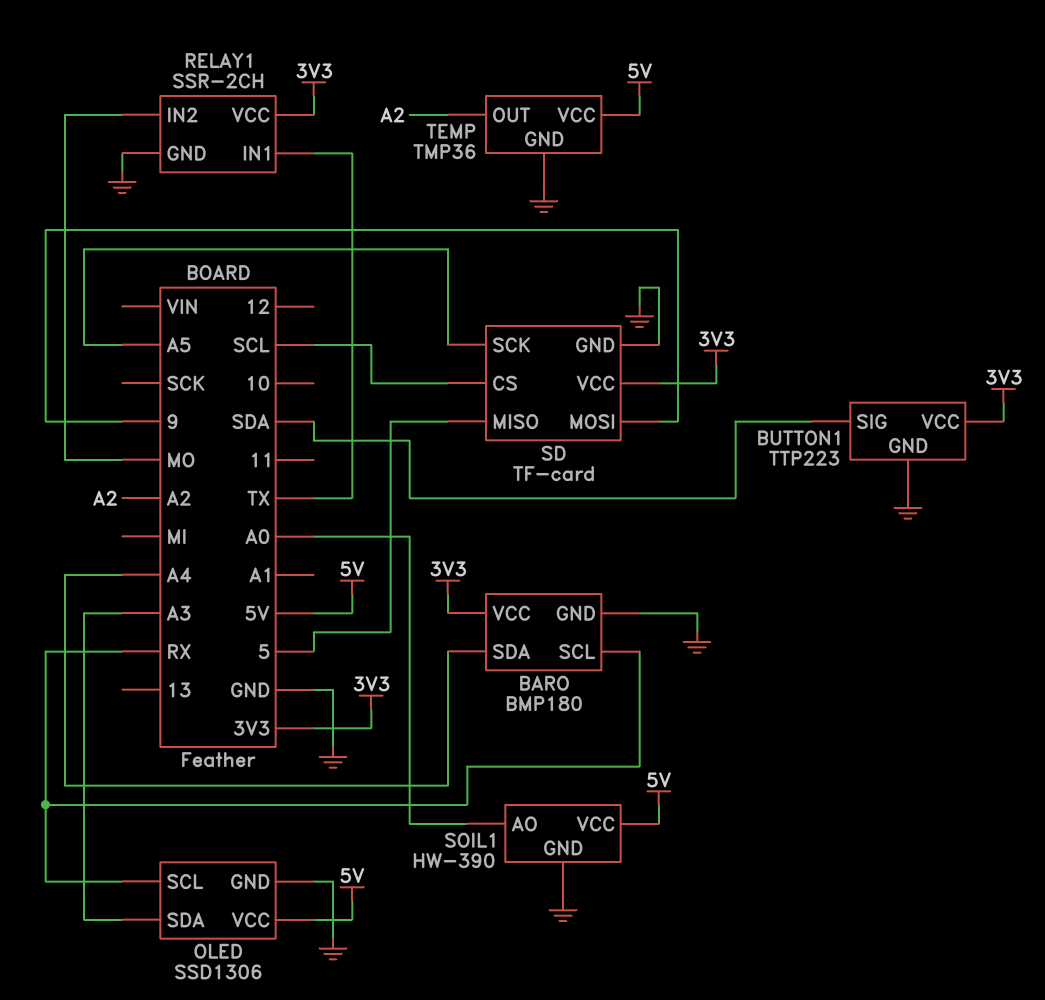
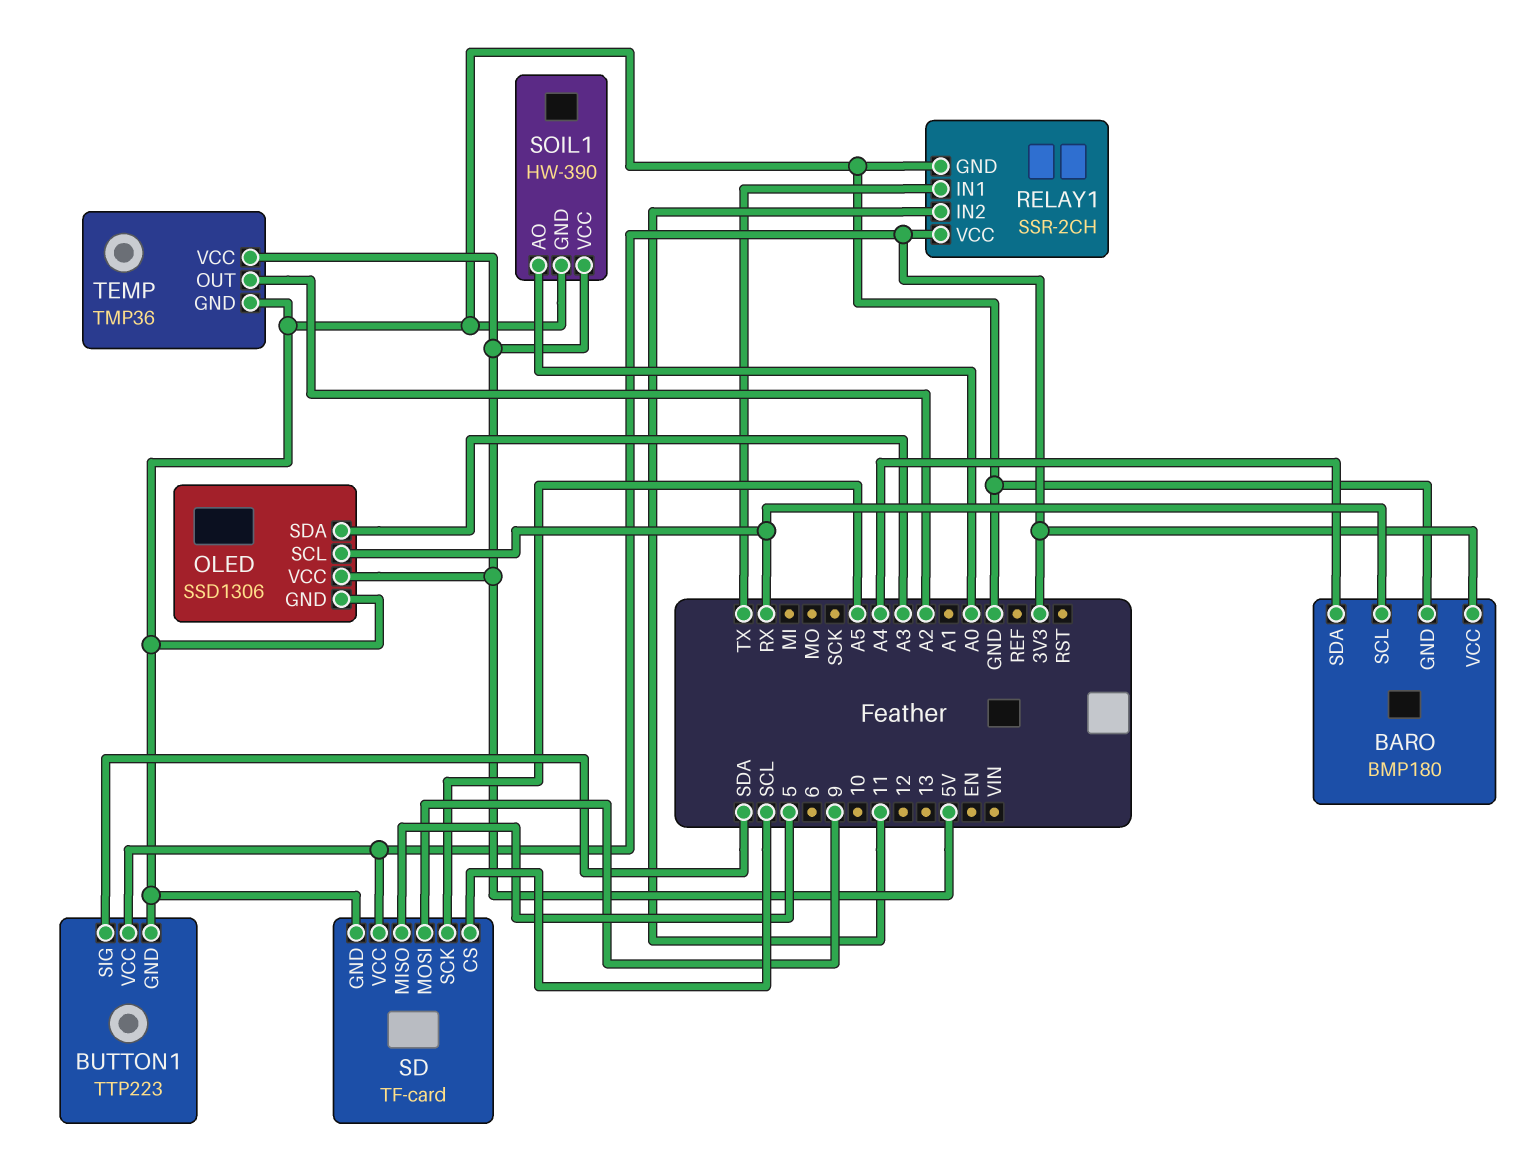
RELAY1 pin IN2: MO -> 11

